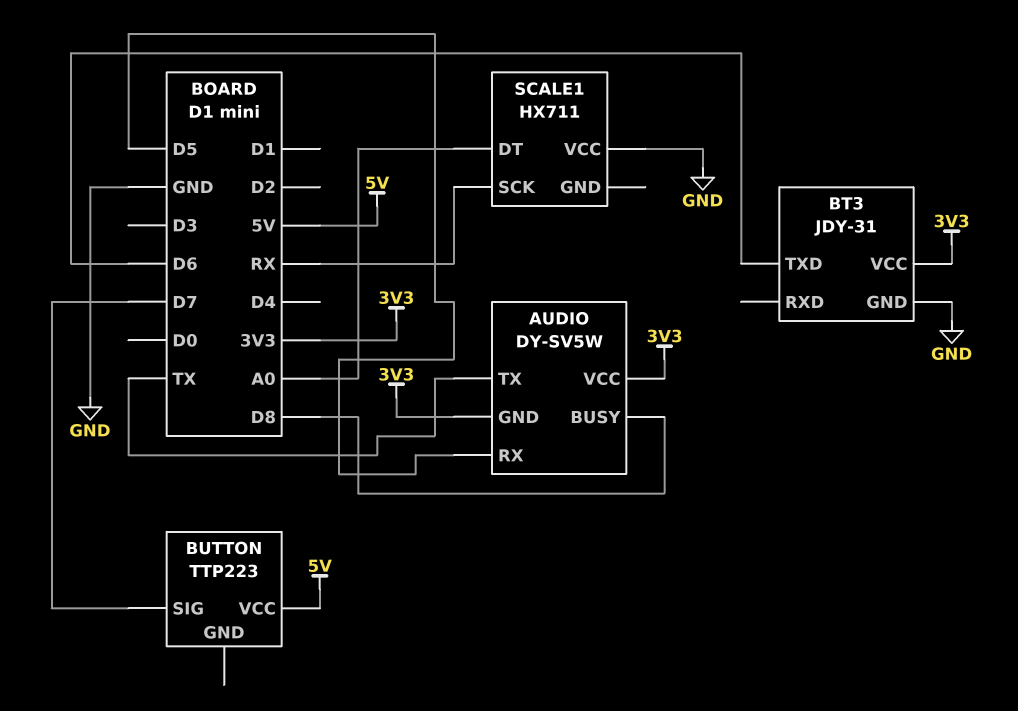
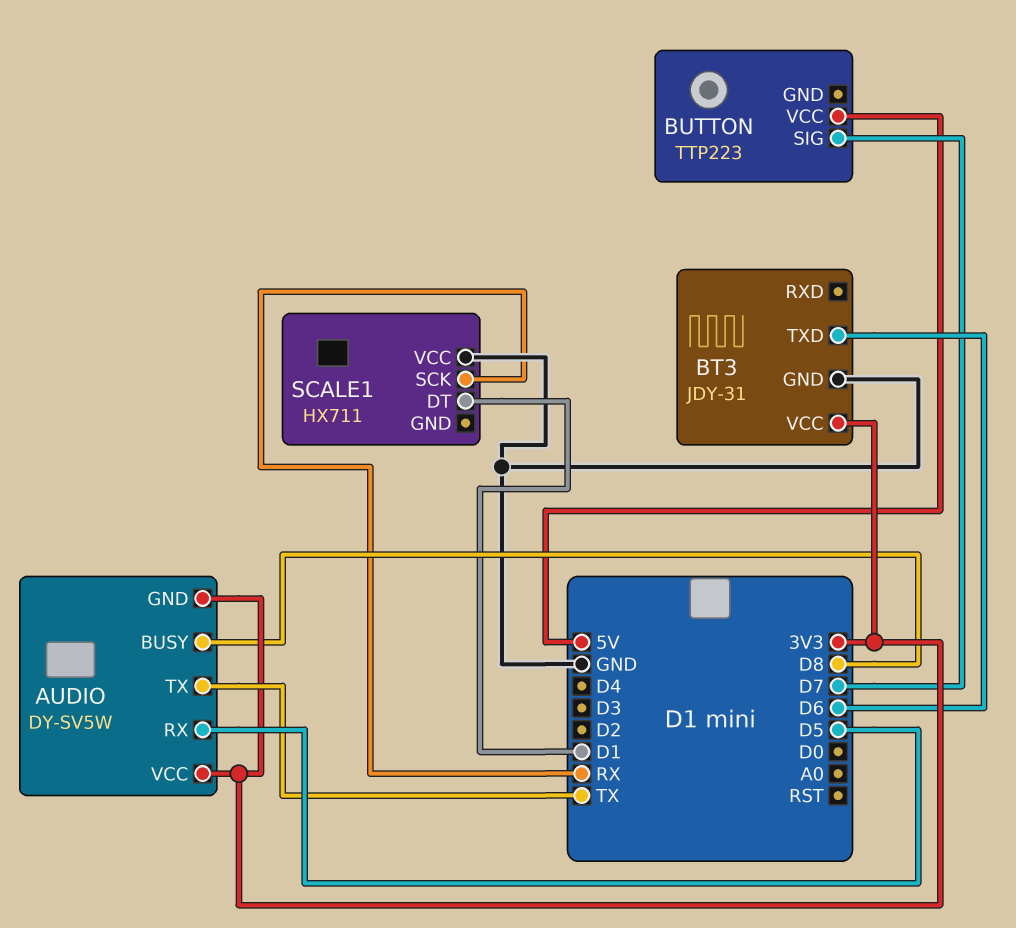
SCALE1 pin DT: A0 -> D1

